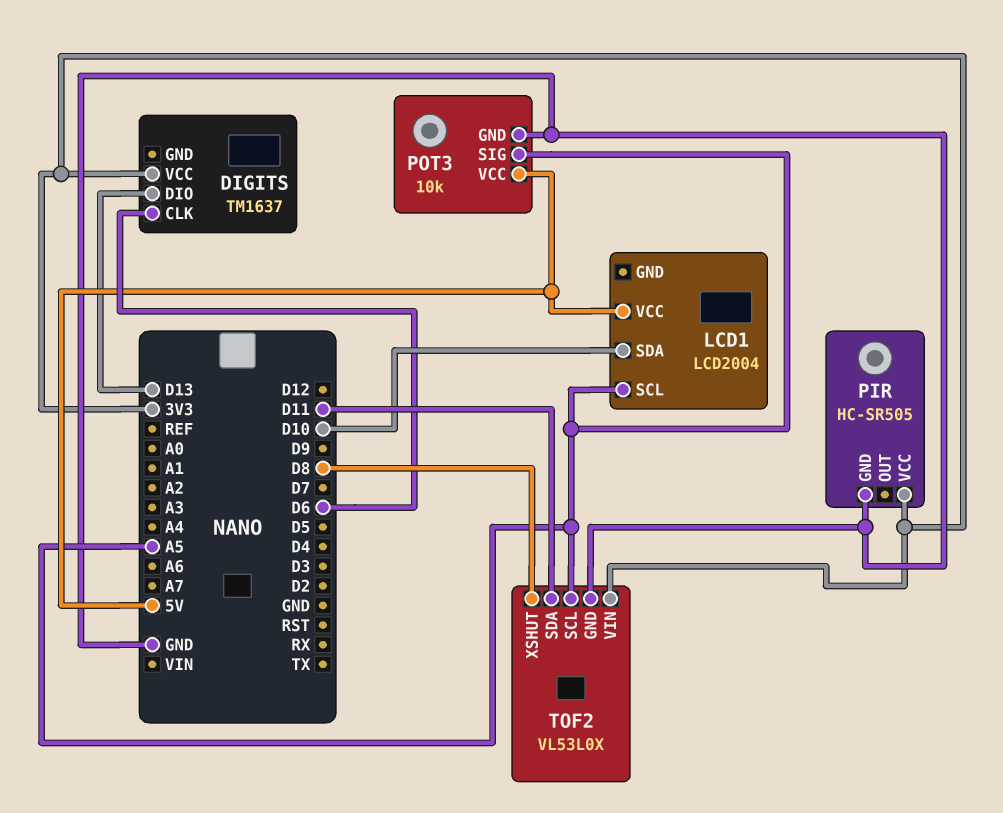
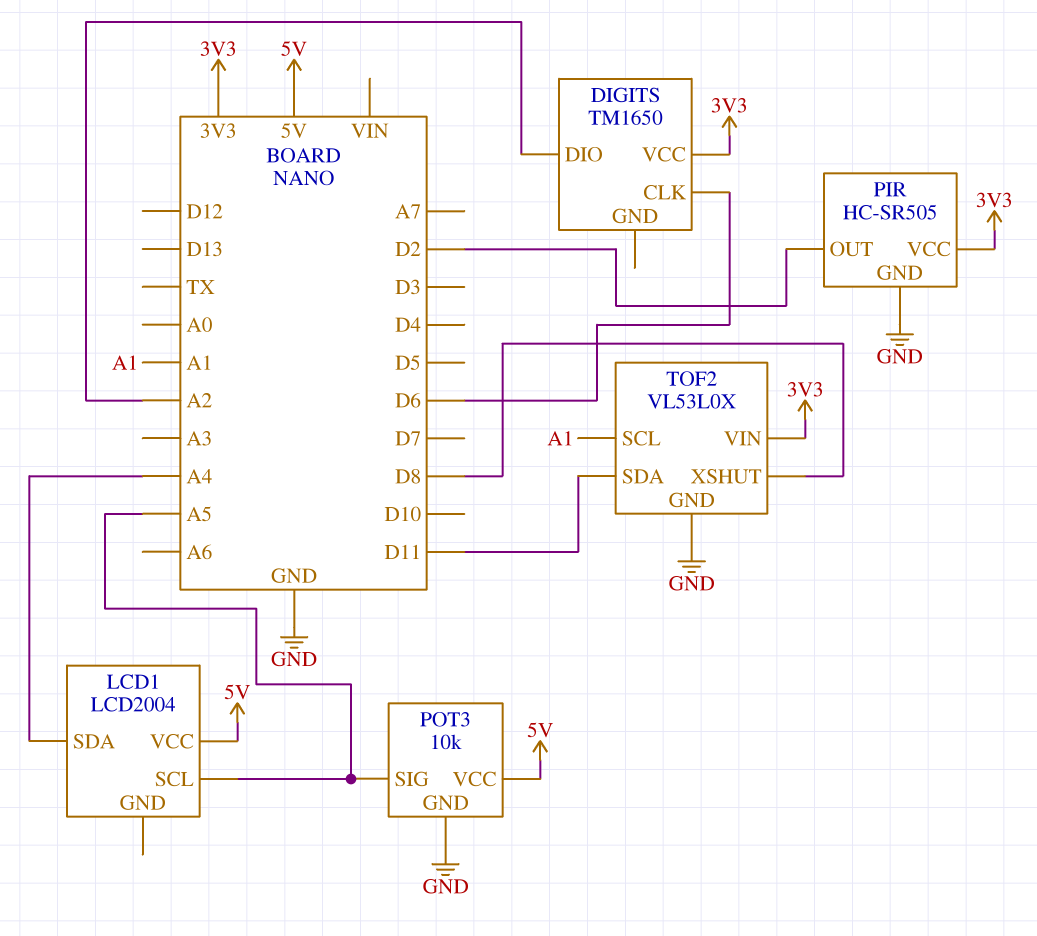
DIGITS: TM1637 -> TM1650
DIGITS pin DIO: D13 -> A2
LCD1 pin SDA: D10 -> A4
PIR pin OUT: none -> D2
TOF2 pin SCL: A5 -> A1

